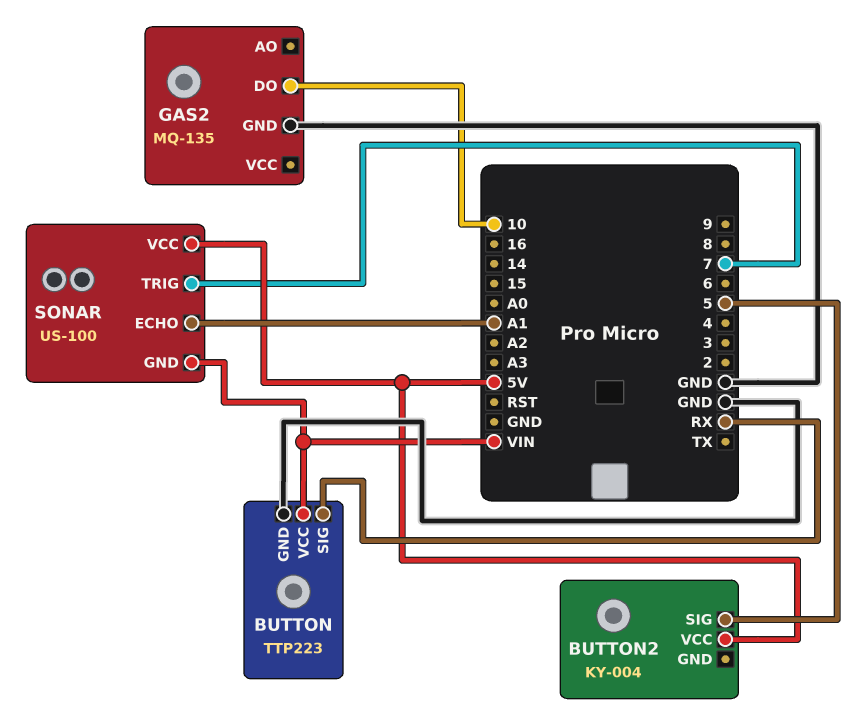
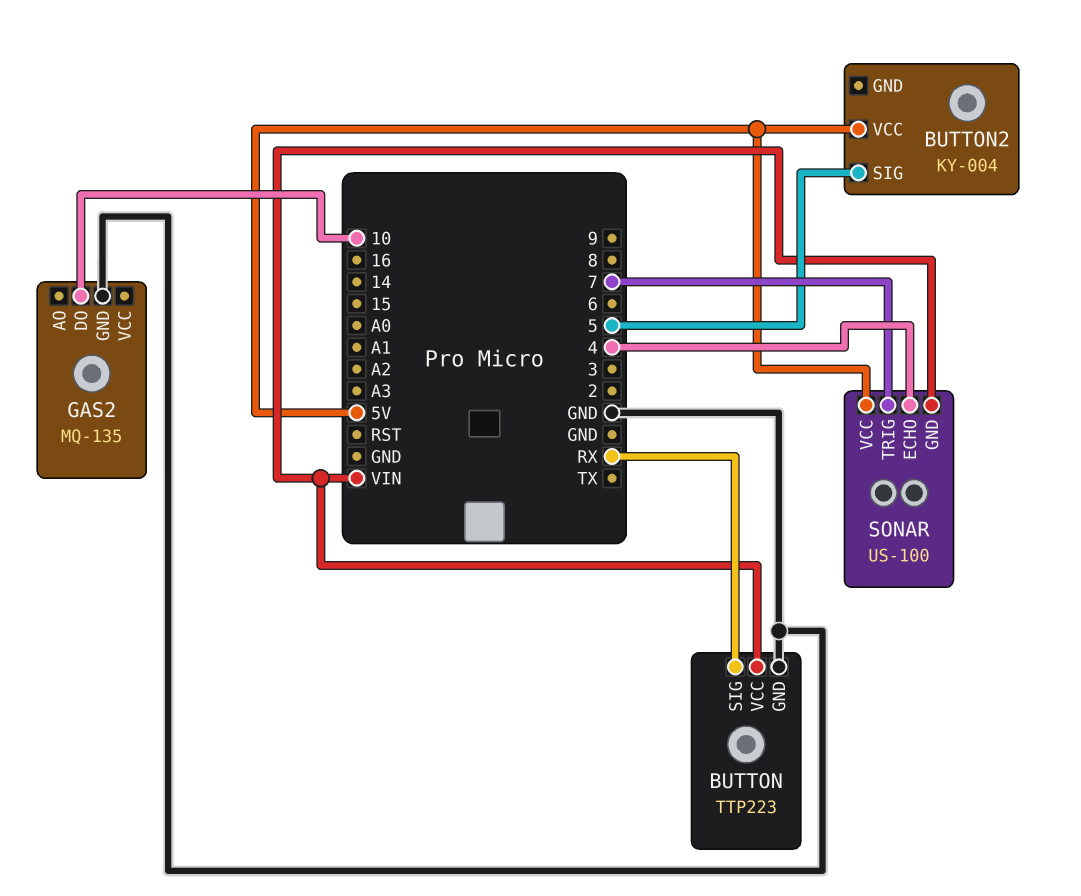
SONAR pin ECHO: A1 -> 4

